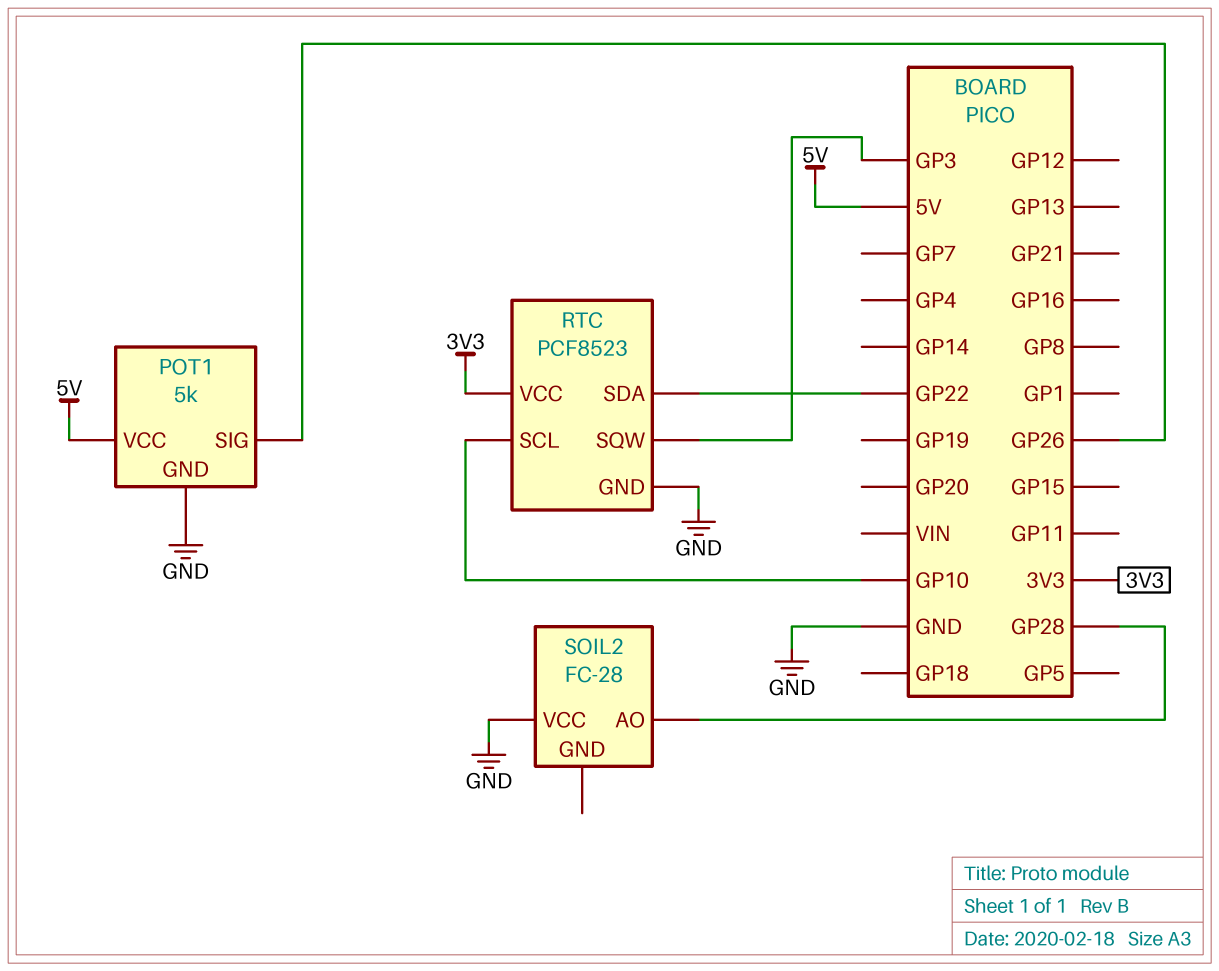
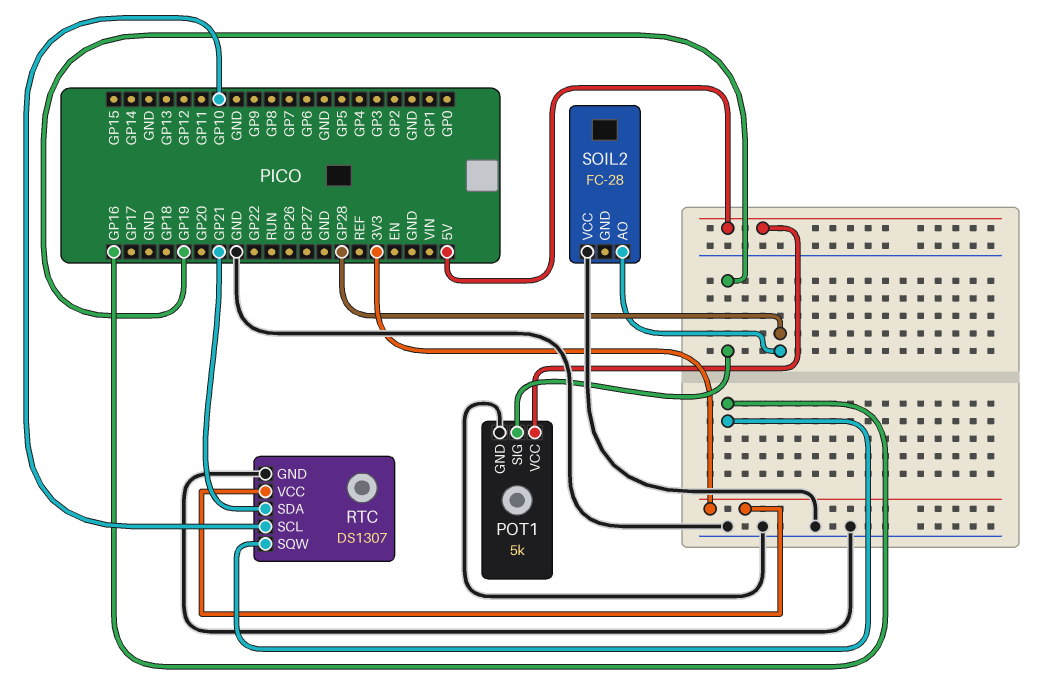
POT1 pin SIG: GP26 -> GP19
RTC: PCF8523 -> DS1307
RTC pin SDA: GP22 -> GP21
RTC pin SQW: GP3 -> GP16

